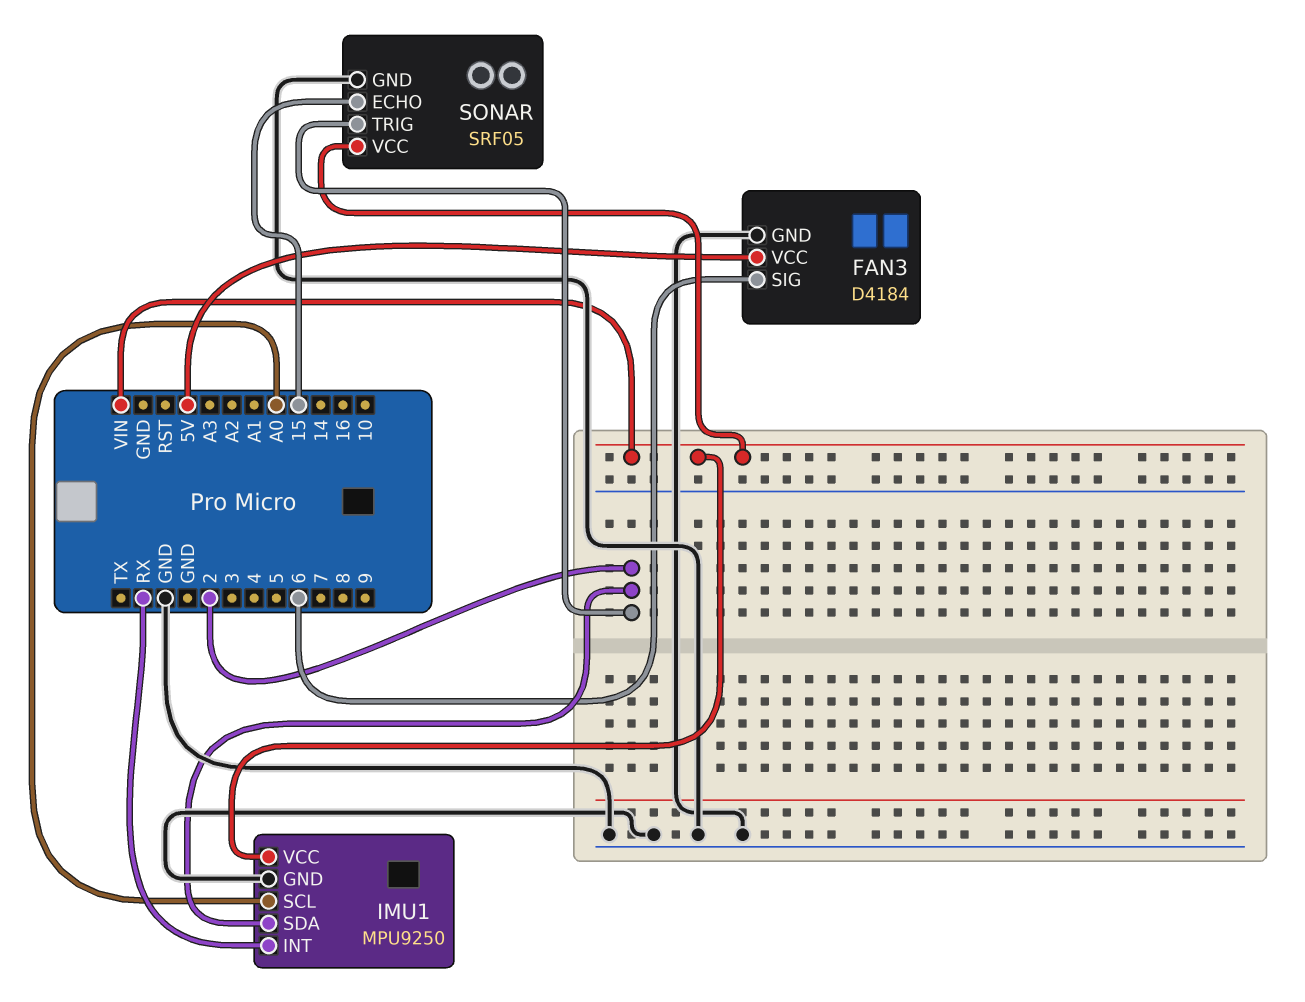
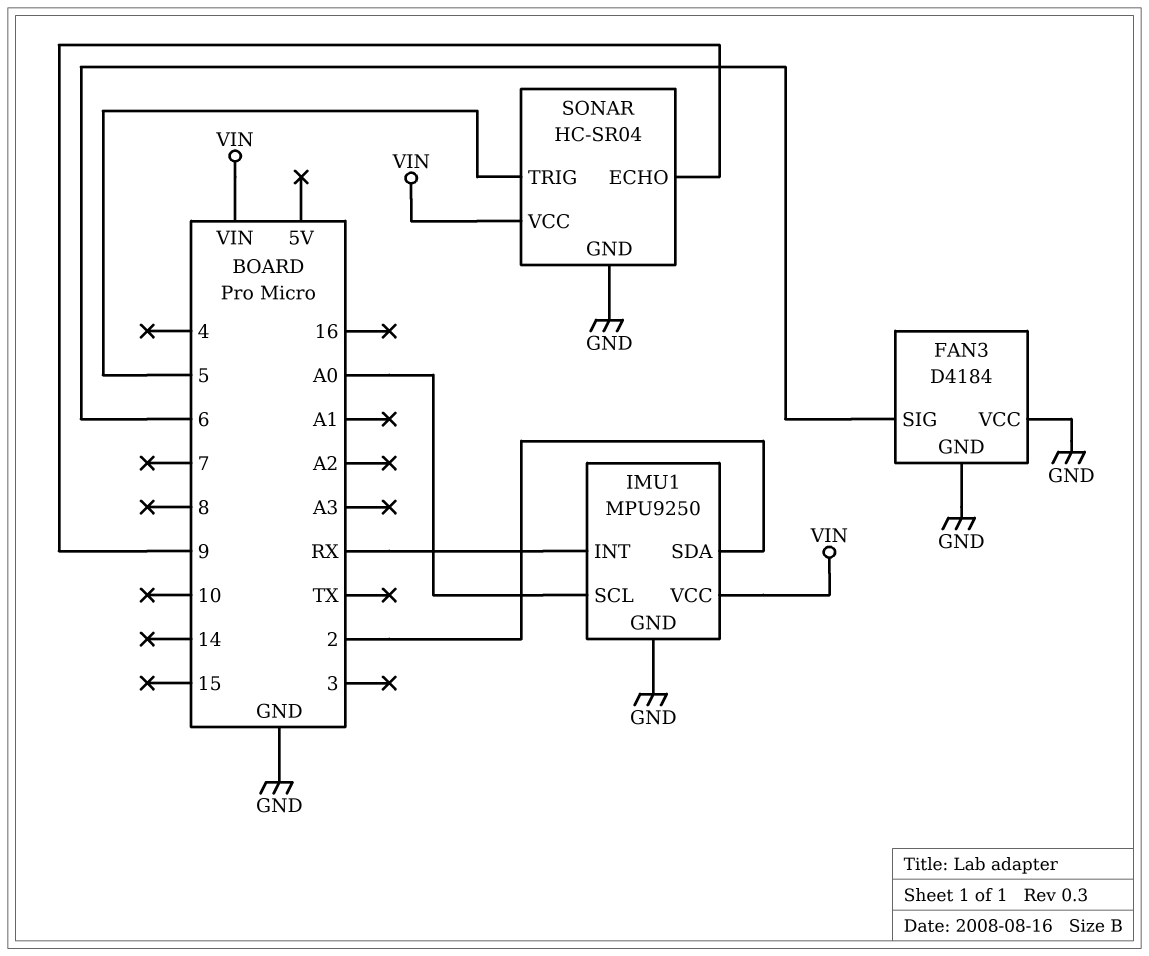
FAN3 pin VCC: 5V -> GND
SONAR: SRF05 -> HC-SR04
SONAR pin ECHO: 15 -> 9
SONAR pin TRIG: 2 -> 5

